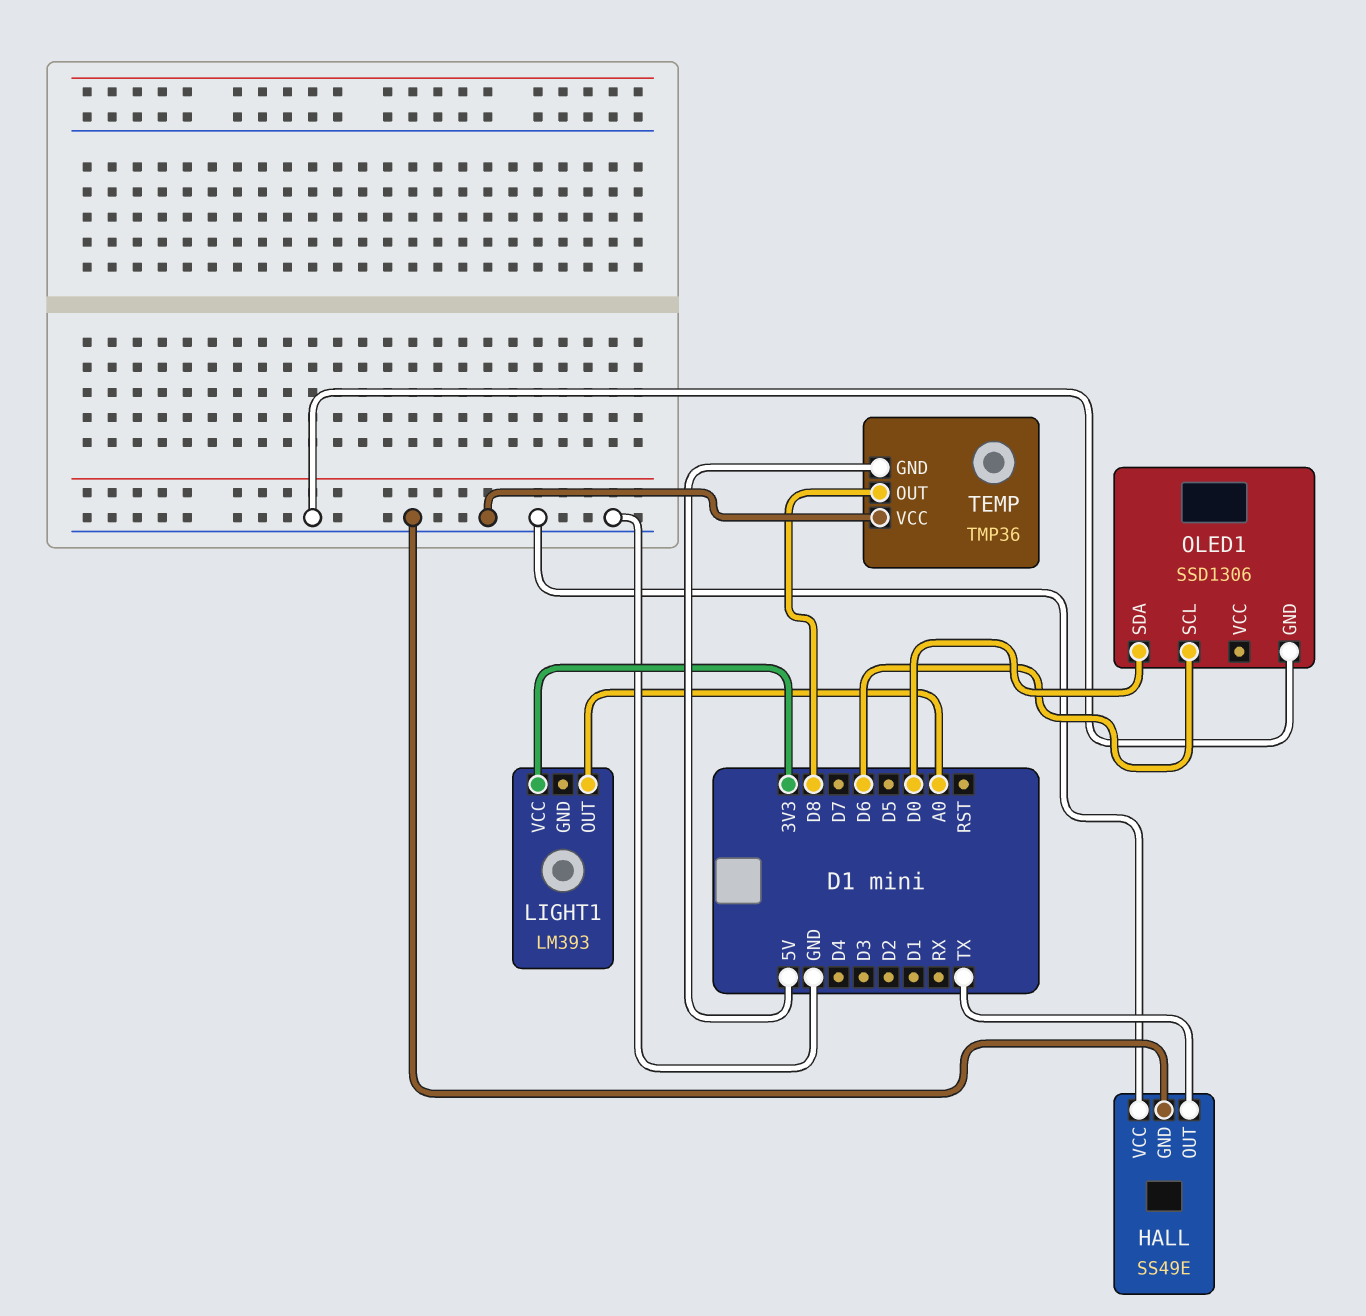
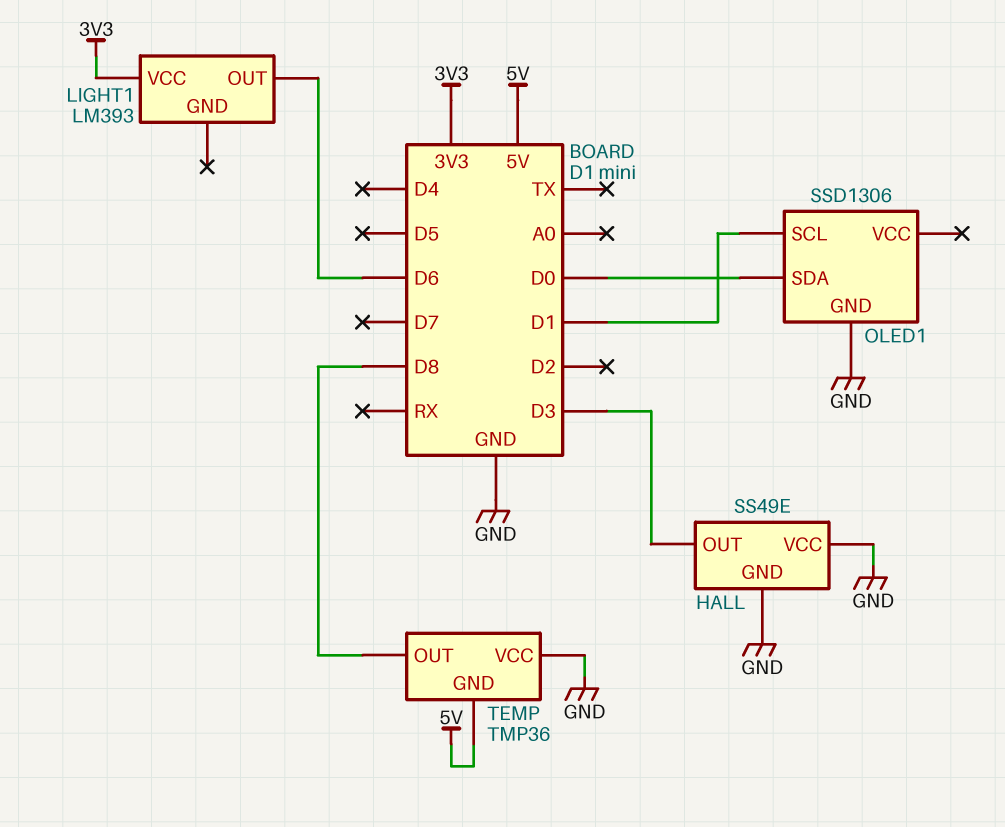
HALL pin OUT: TX -> D3
LIGHT1 pin OUT: A0 -> D6
OLED1 pin SCL: D6 -> D1

